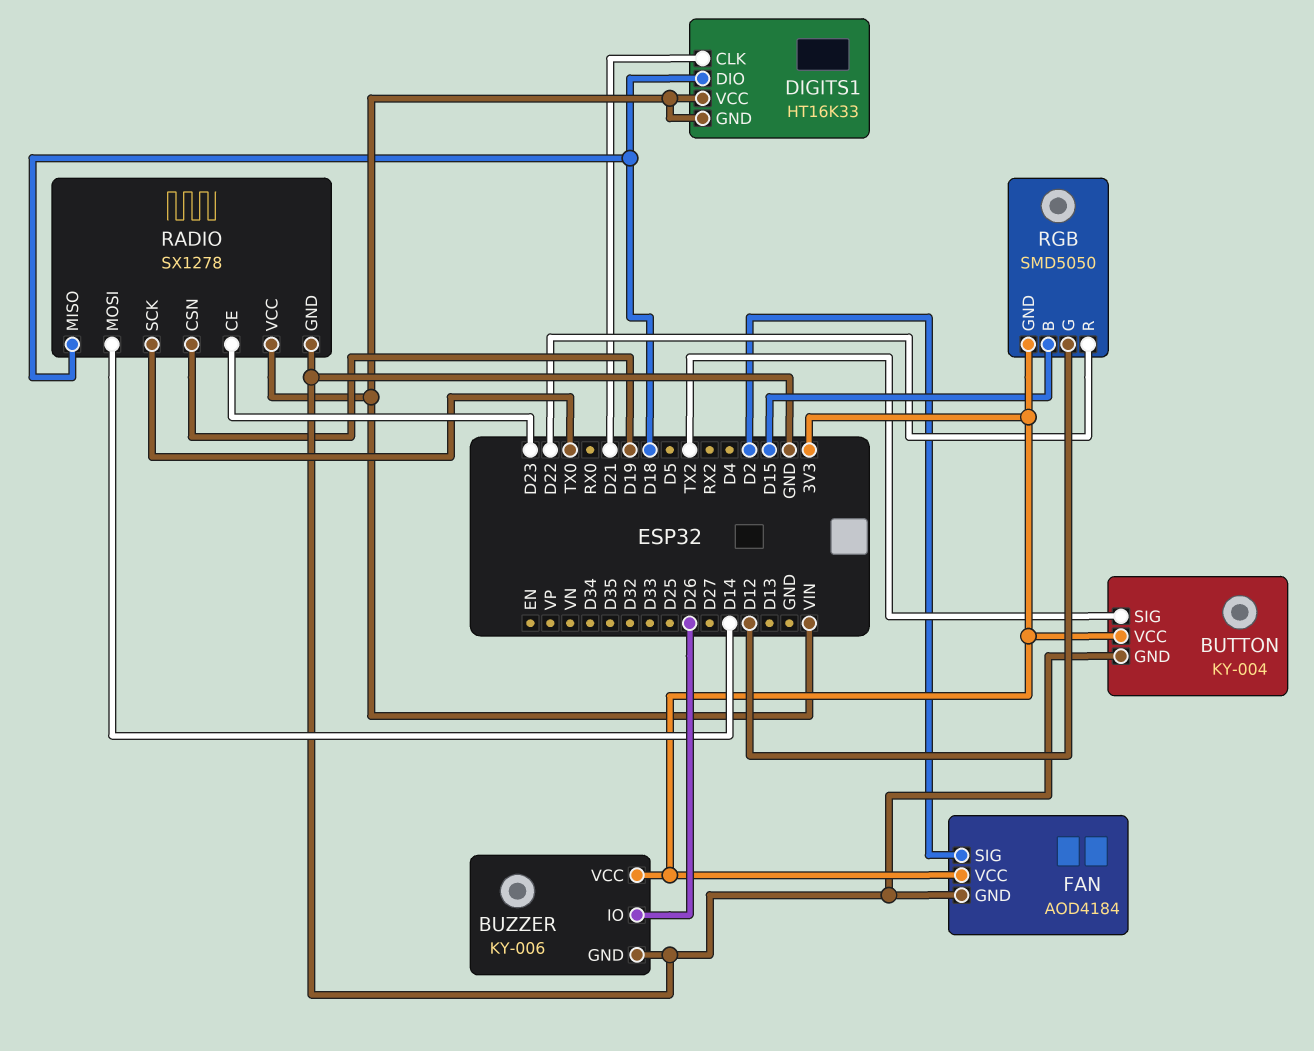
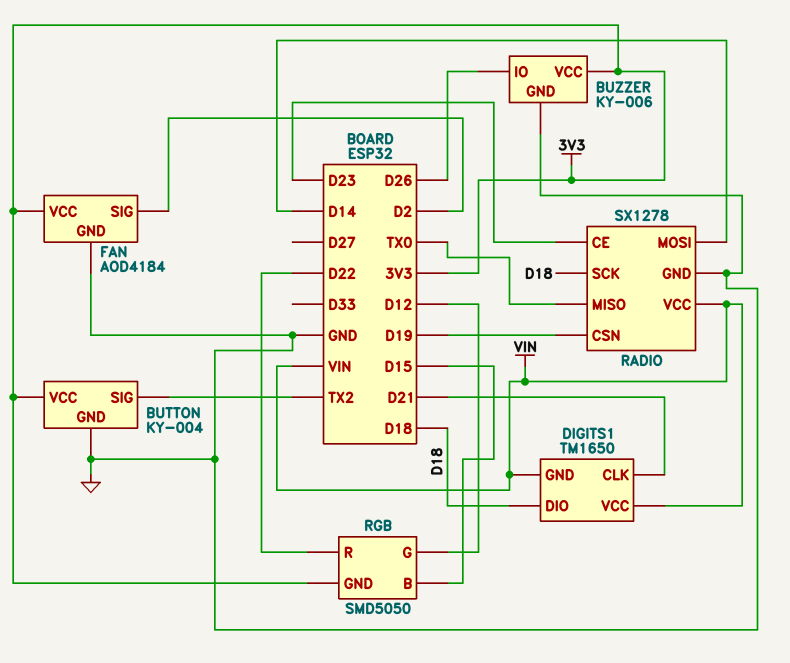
DIGITS1: HT16K33 -> TM1650
RADIO pin MISO: D18 -> TX0
RADIO pin SCK: TX0 -> D18

